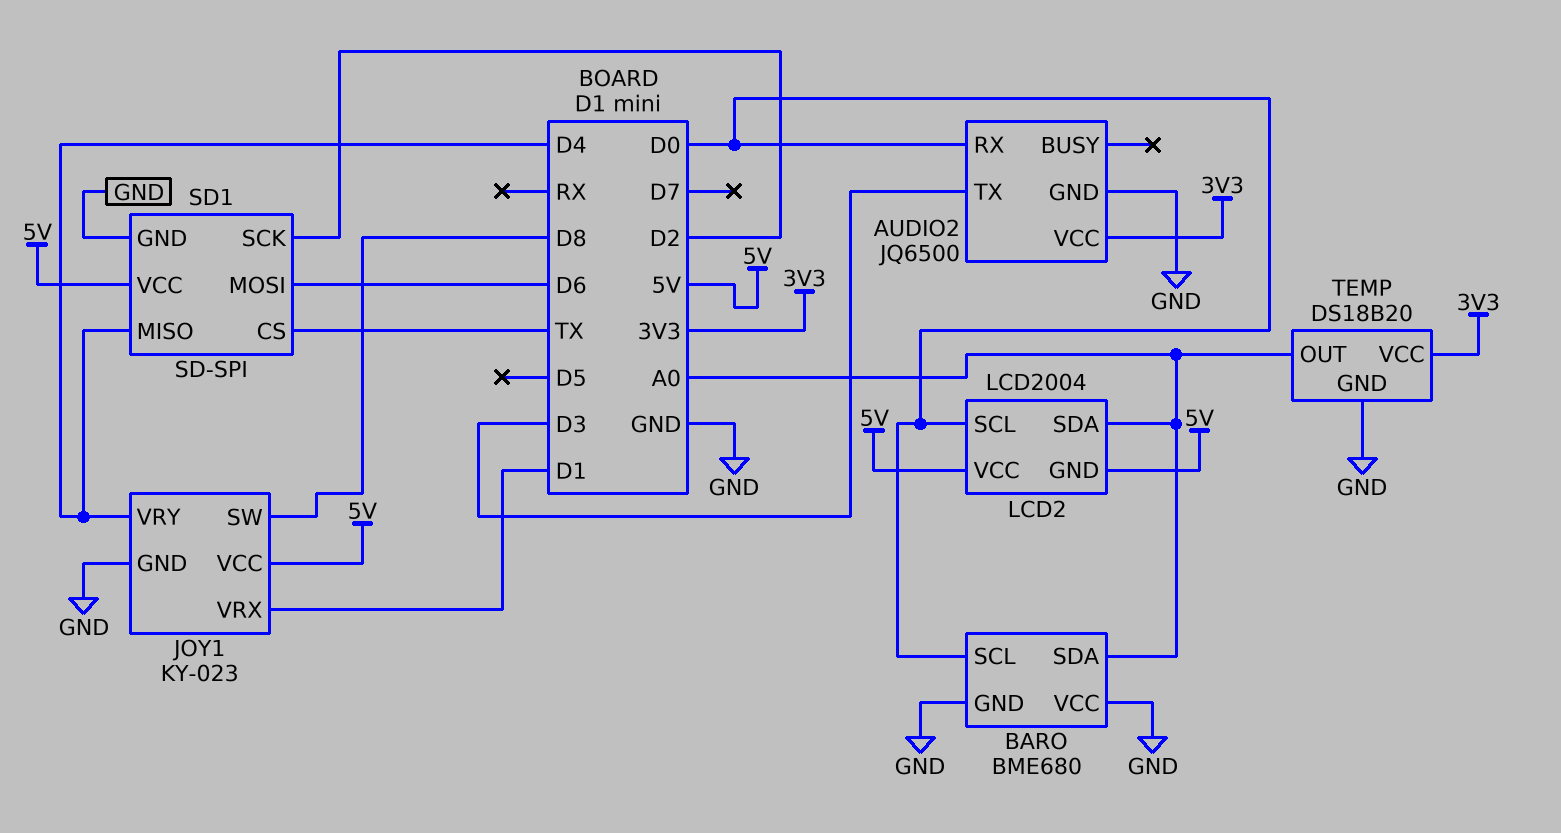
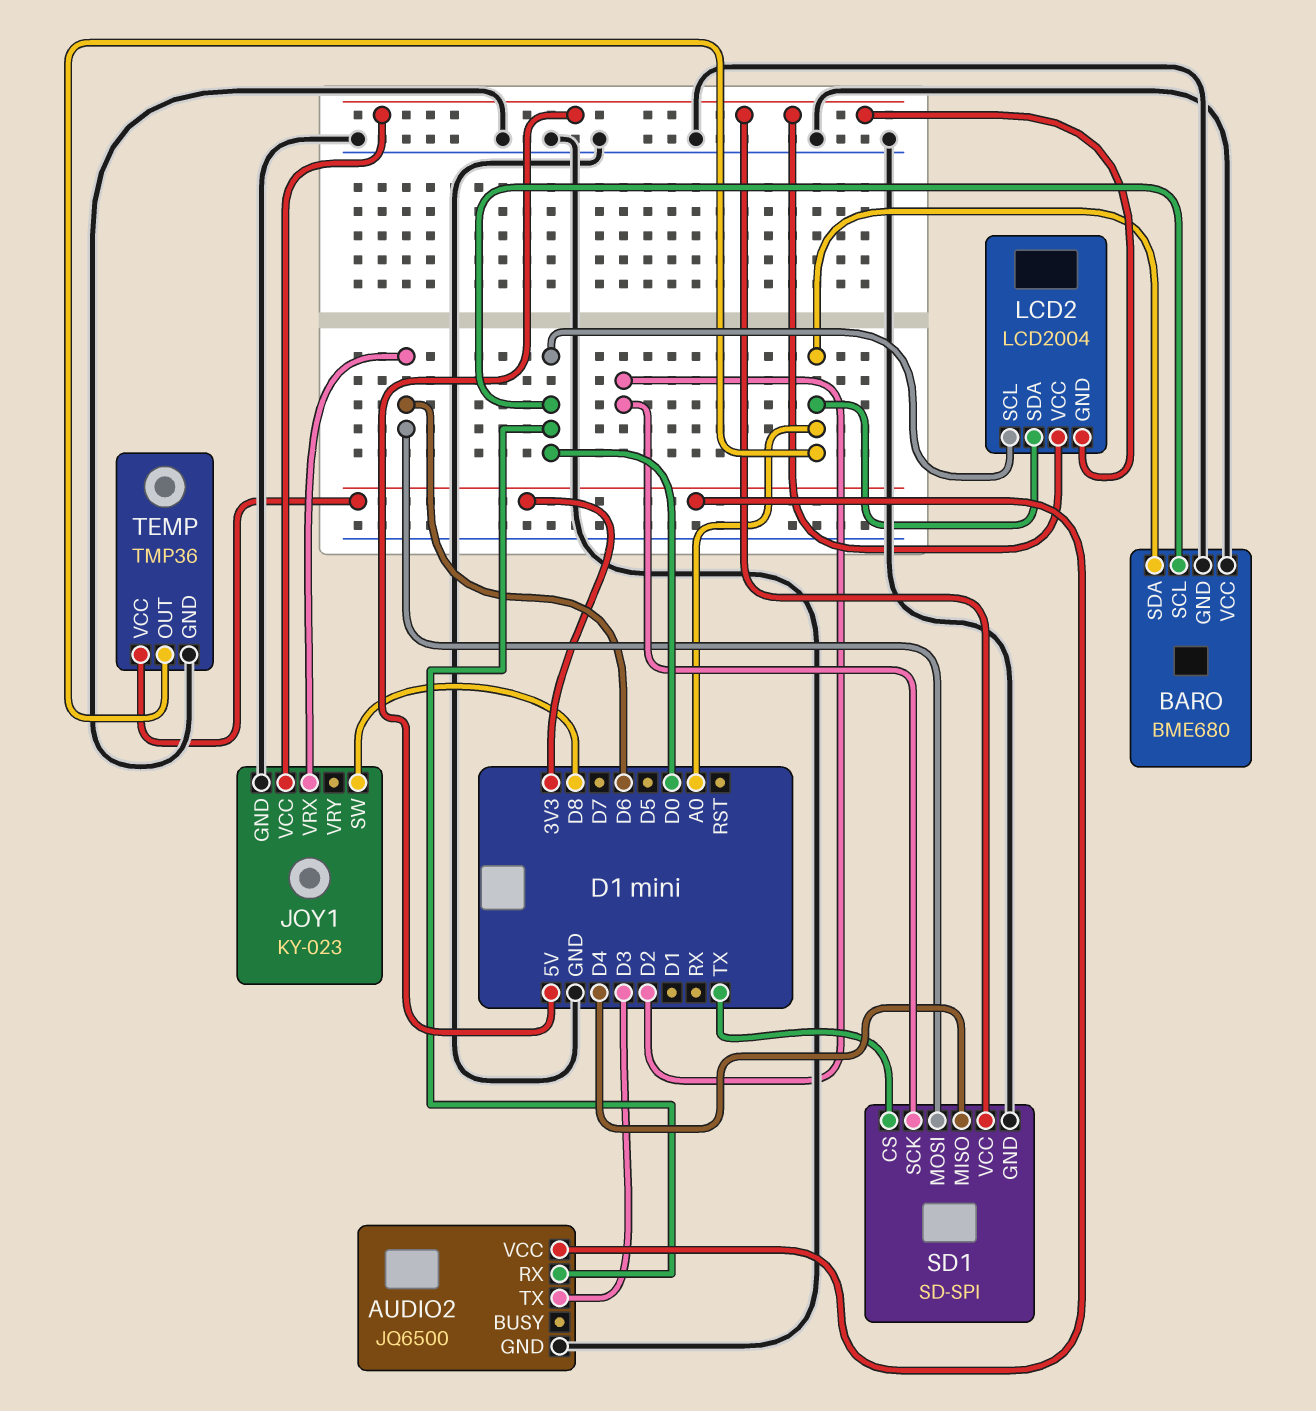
JOY1 pin VRX: D1 -> D6
JOY1 pin VRY: D4 -> none
TEMP: DS18B20 -> TMP36

